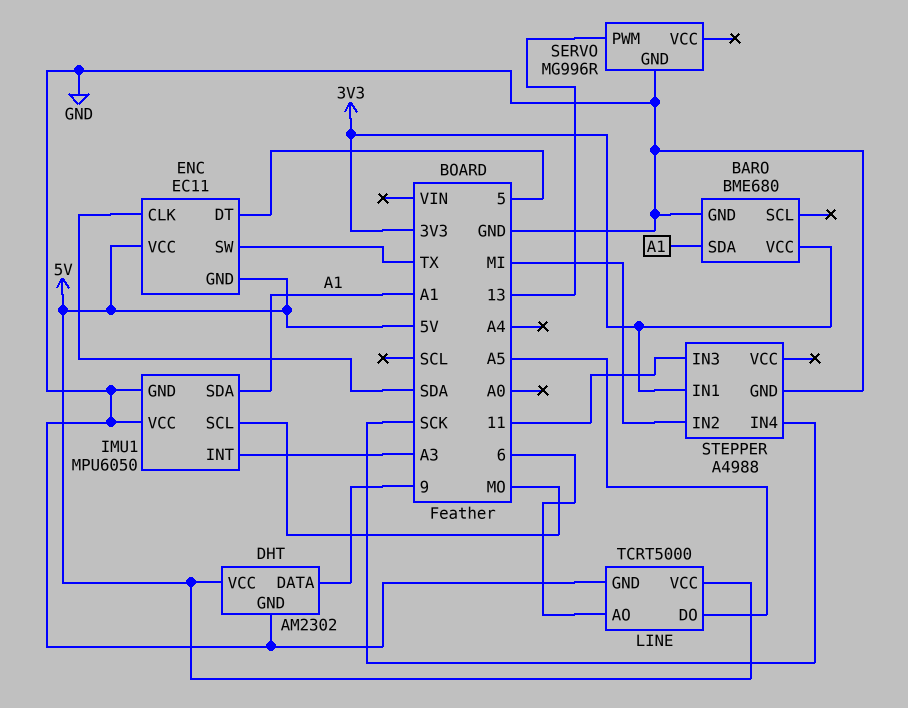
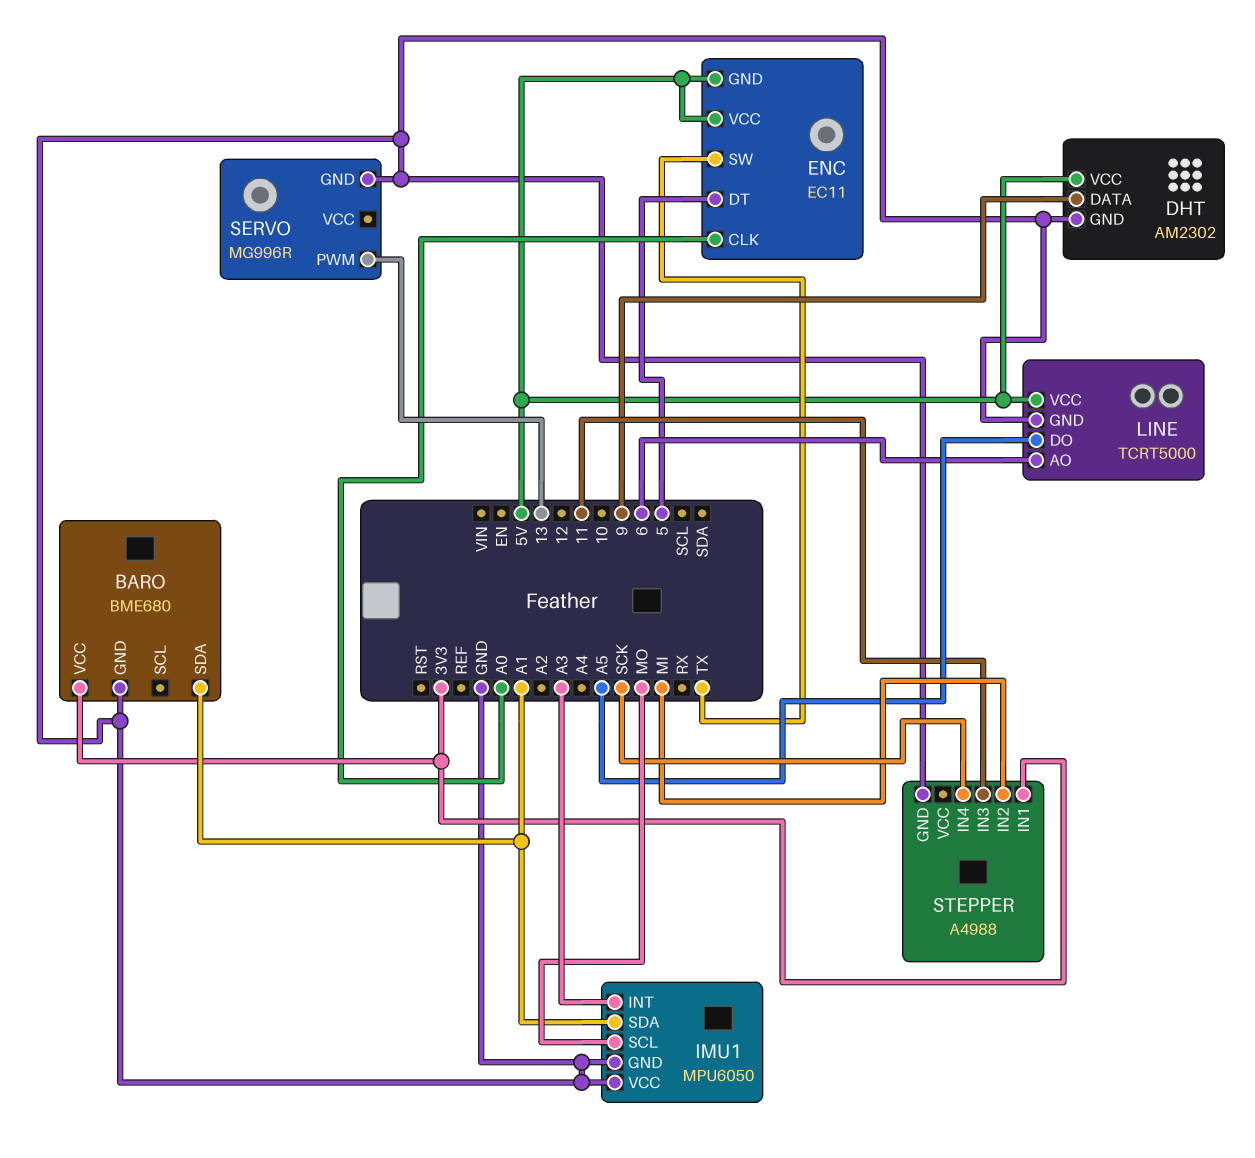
ENC pin CLK: SDA -> A0

